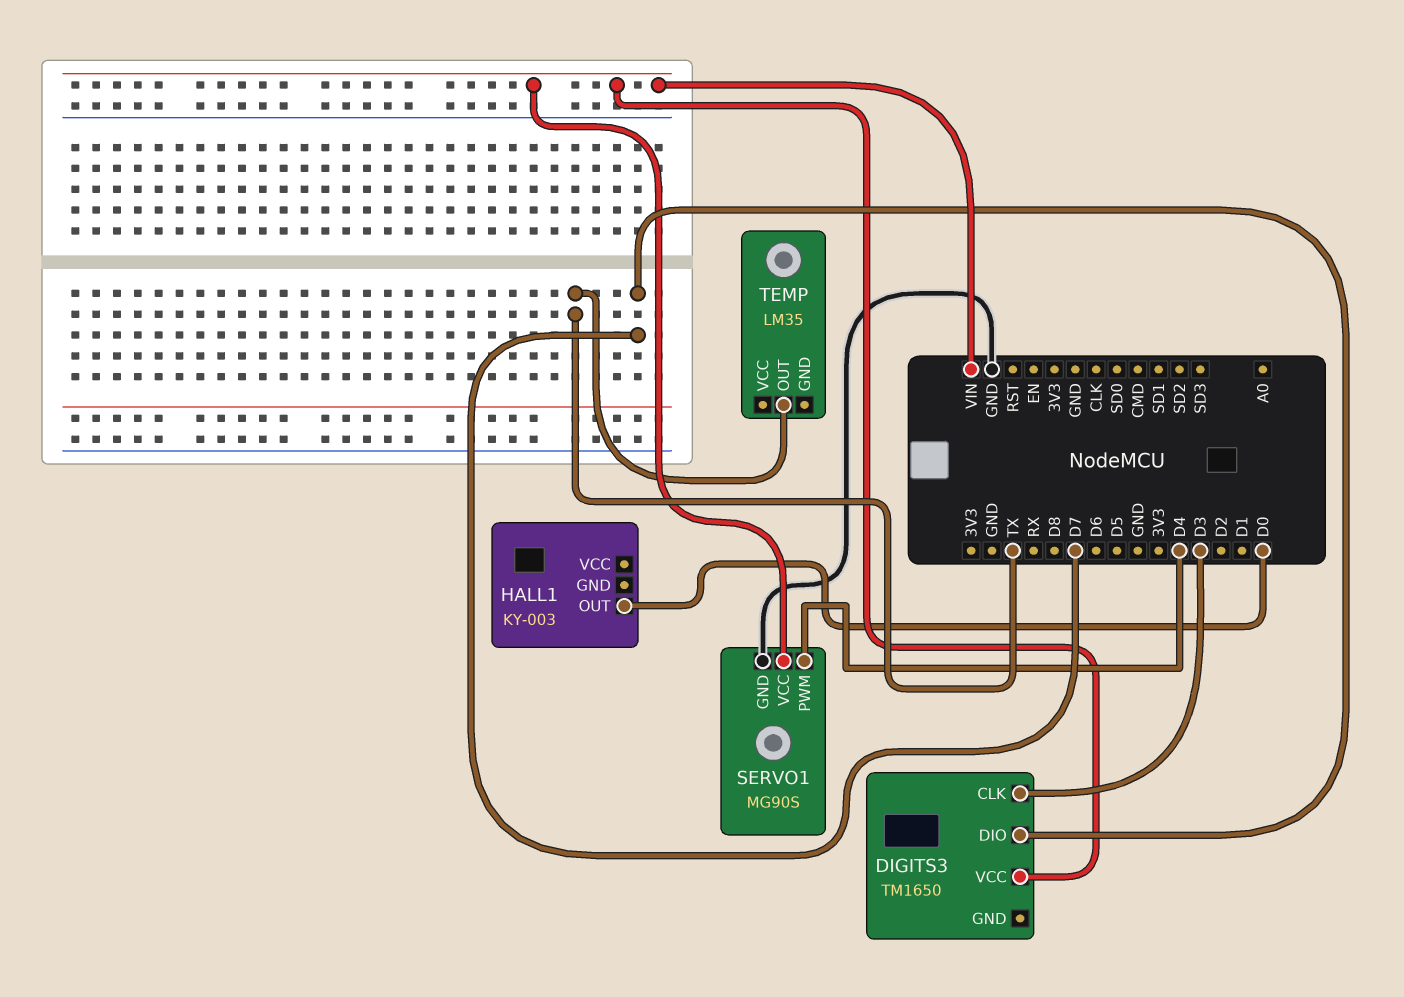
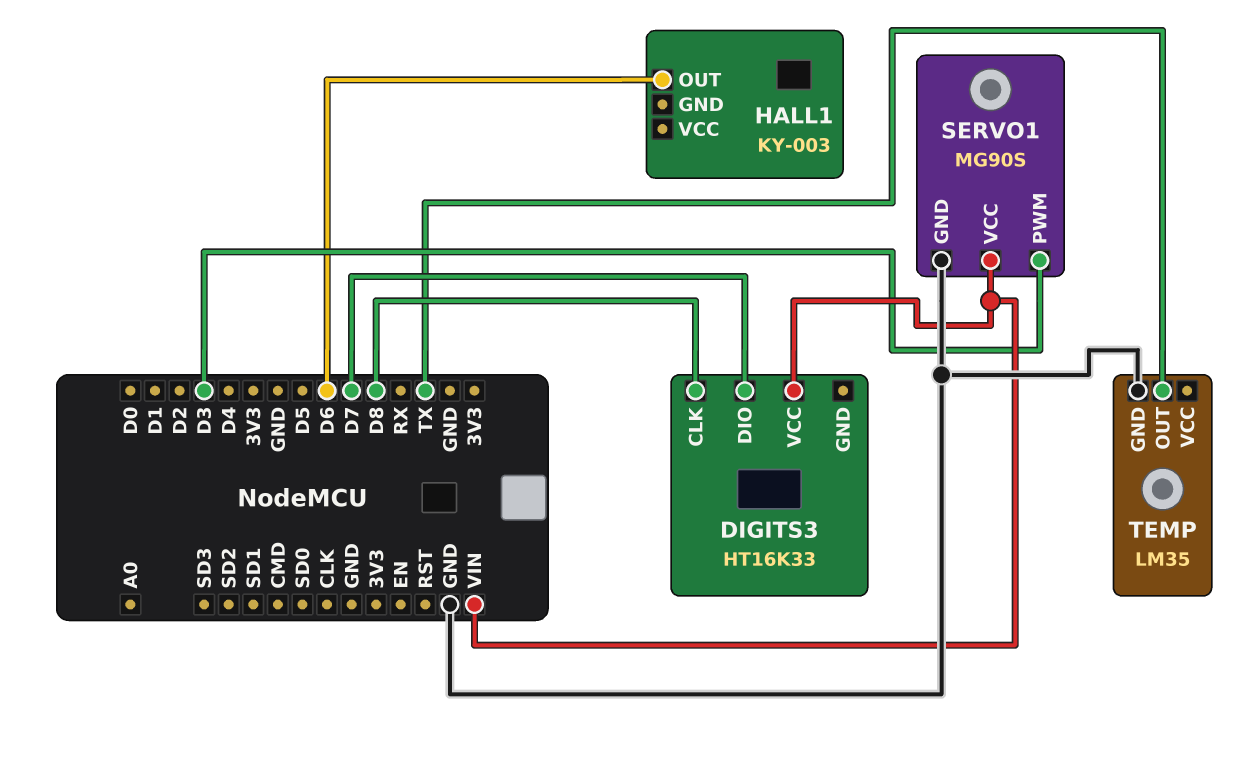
DIGITS3: TM1650 -> HT16K33
DIGITS3 pin CLK: D3 -> D8
HALL1 pin OUT: D0 -> D6
SERVO1 pin PWM: D4 -> D3
TEMP pin GND: none -> GND

